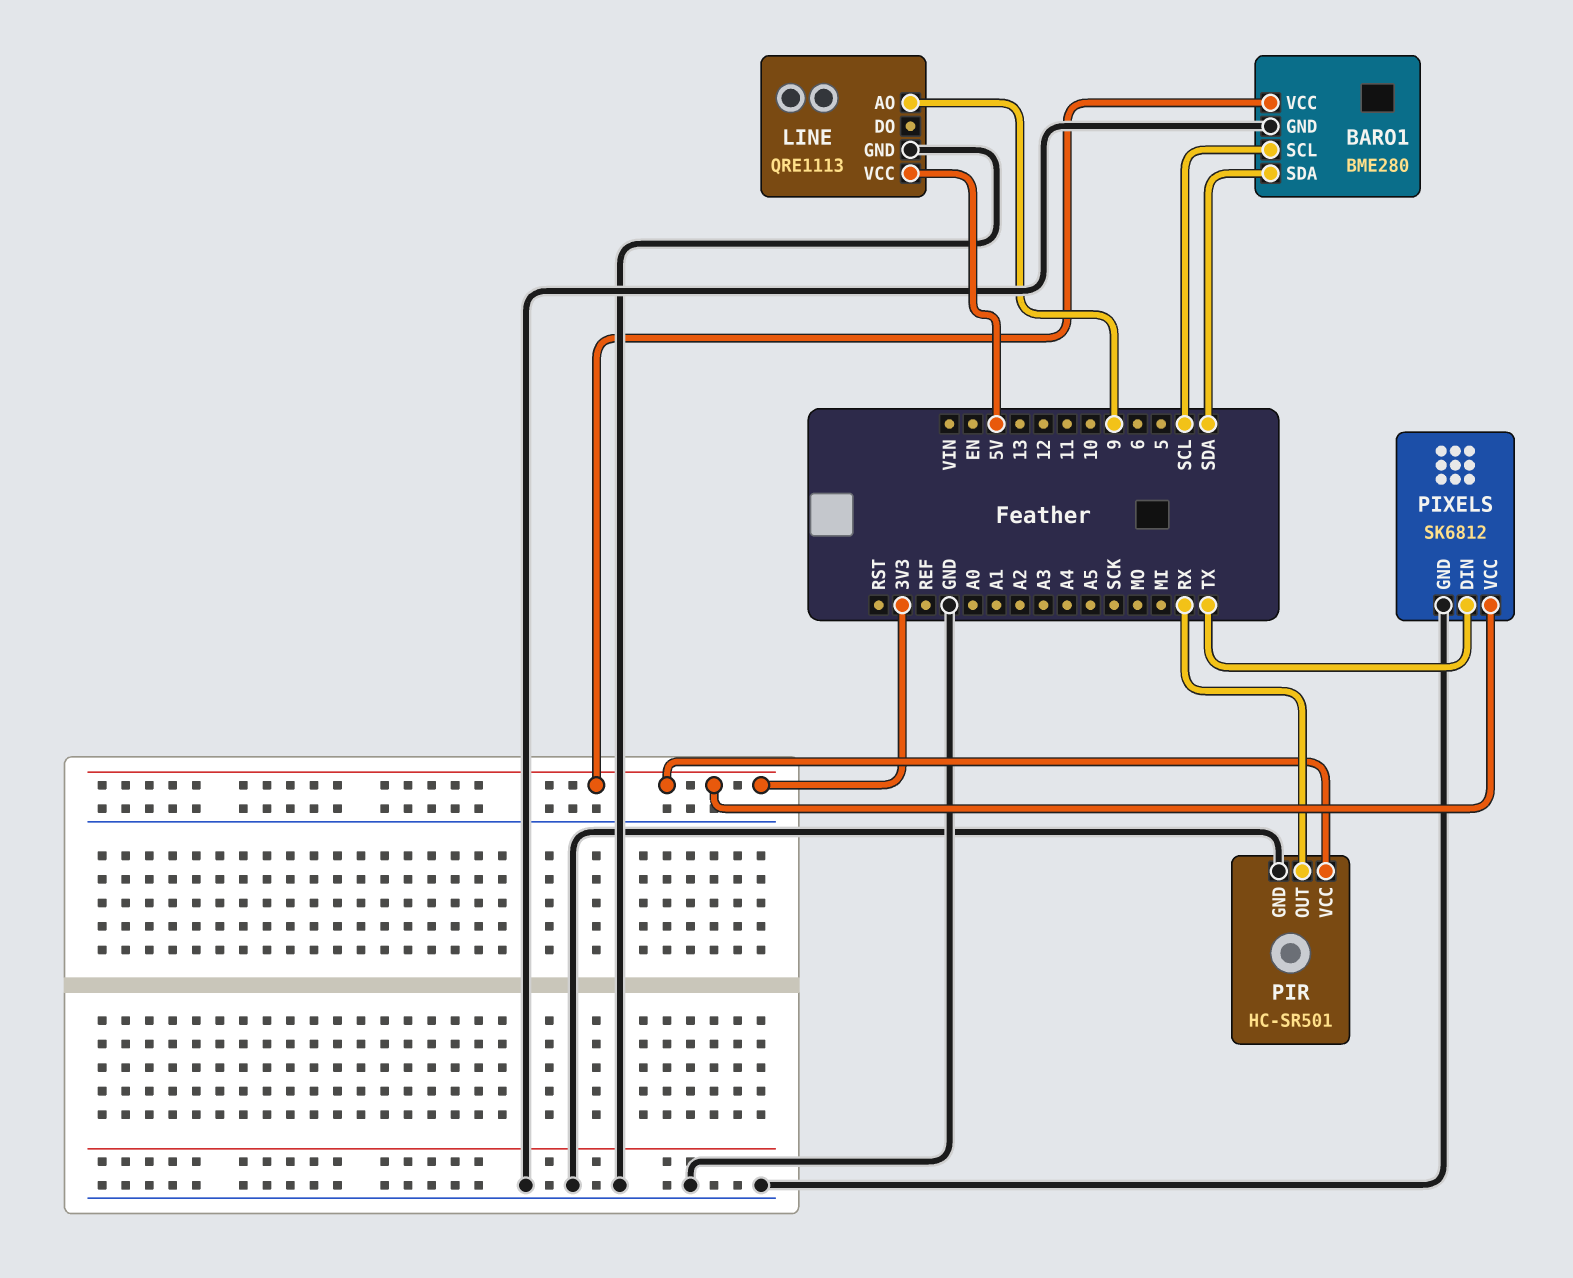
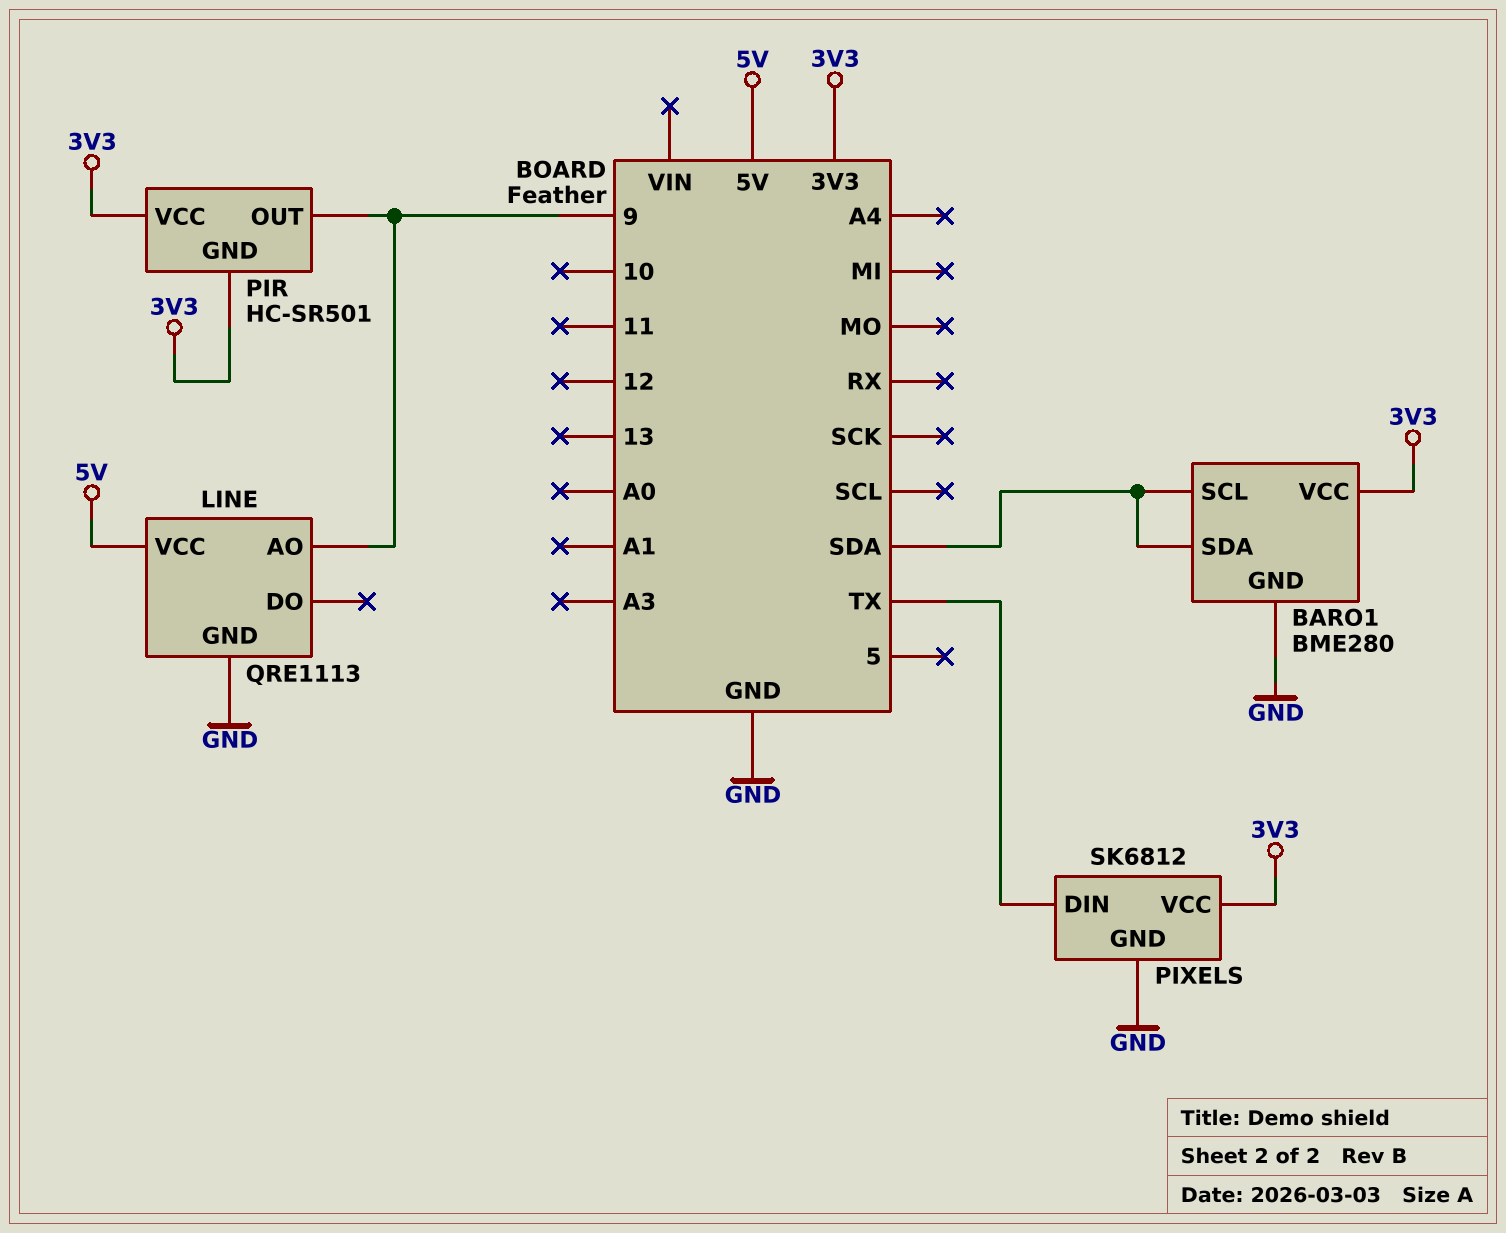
BARO1 pin SCL: SCL -> SDA
PIR pin GND: GND -> 3V3
PIR pin OUT: RX -> 9

